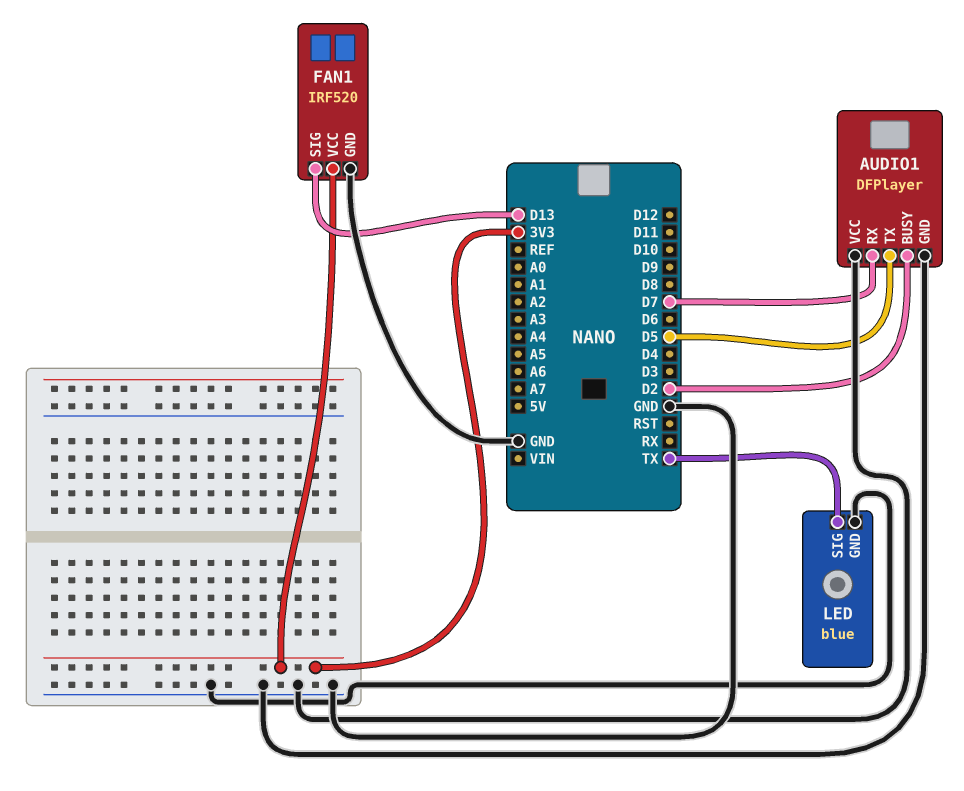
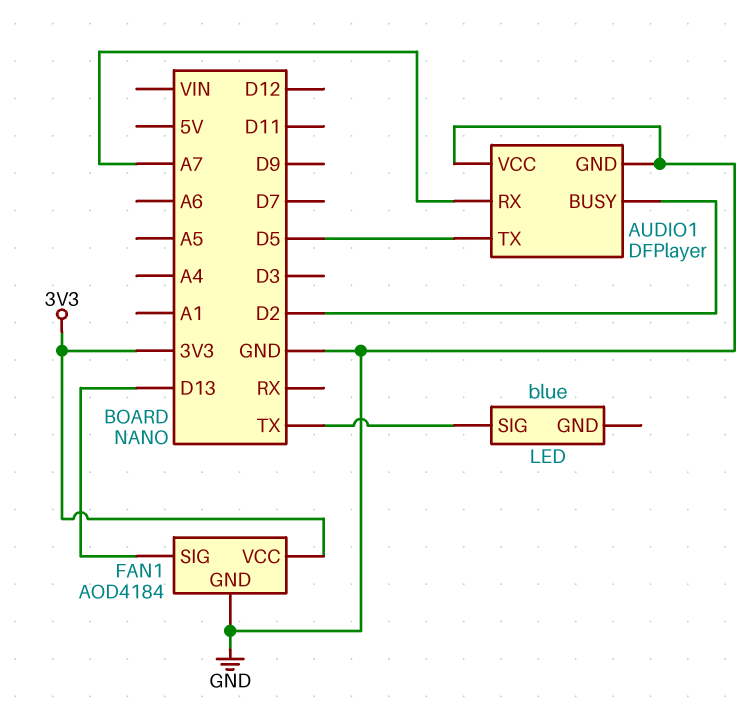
AUDIO1 pin RX: D7 -> A7
FAN1: IRF520 -> AOD4184
LED pin GND: GND -> none

